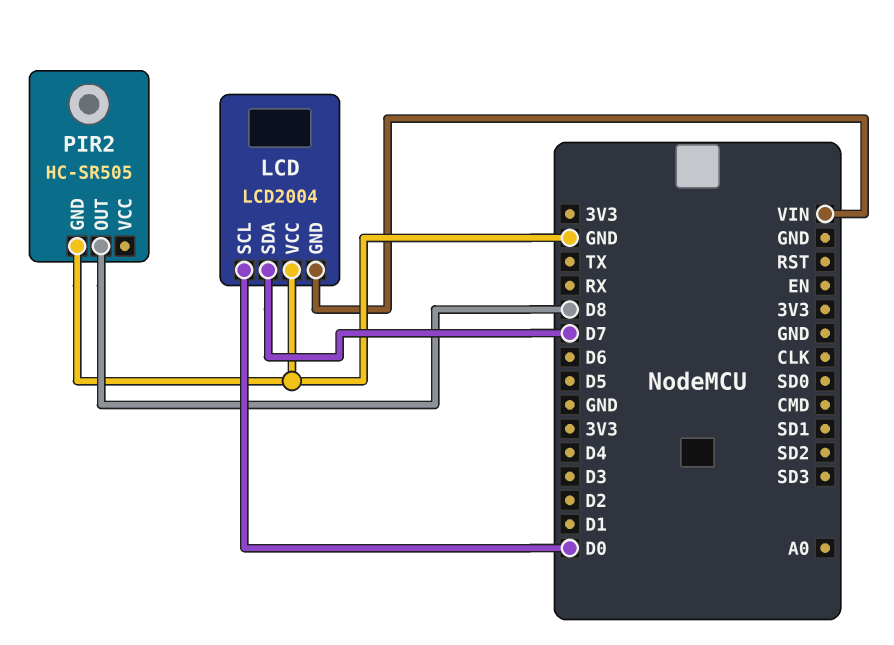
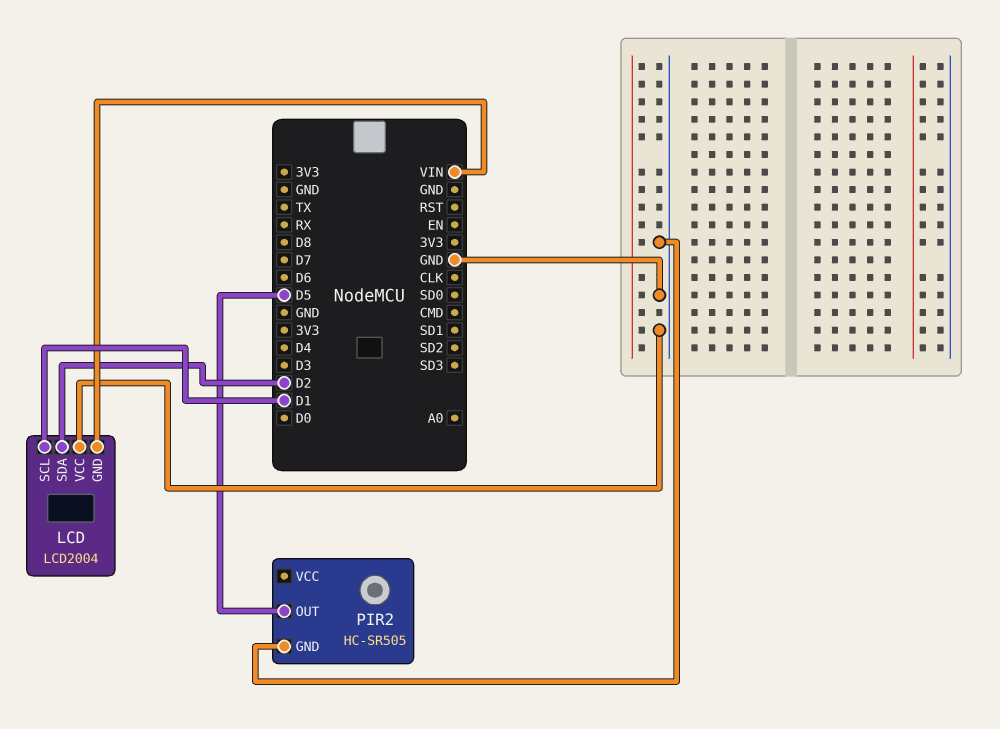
LCD pin SCL: D0 -> D1
LCD pin SDA: D7 -> D2
PIR2 pin OUT: D8 -> D5

